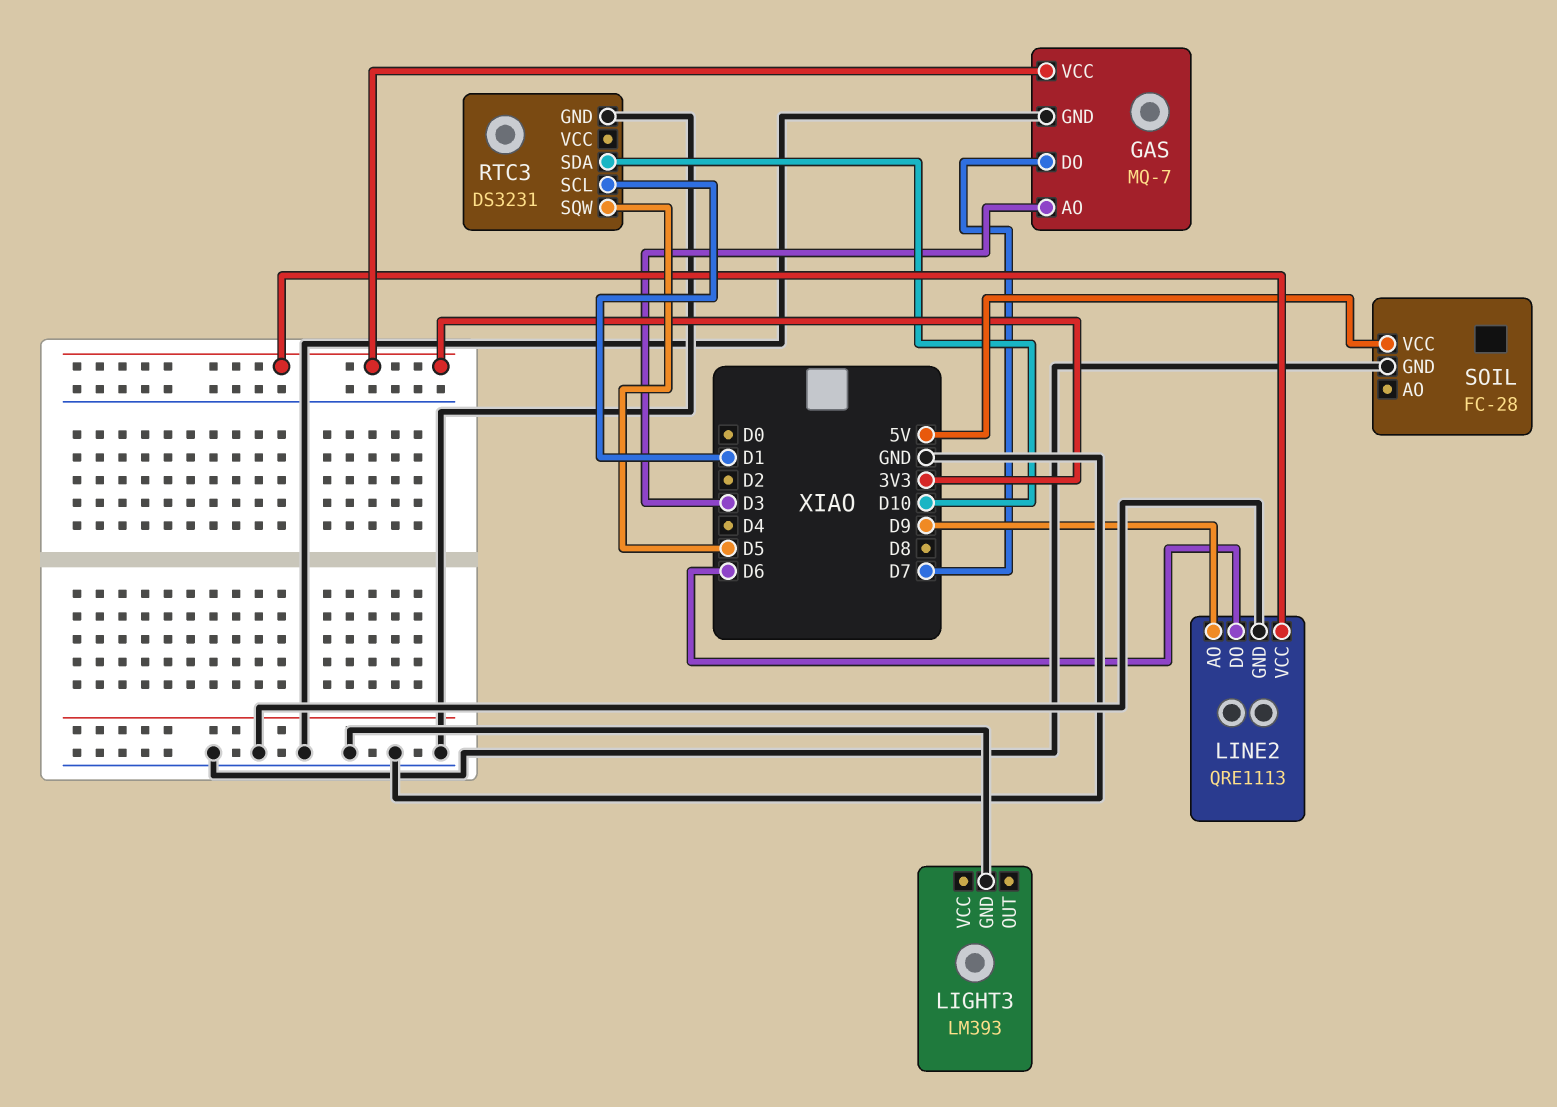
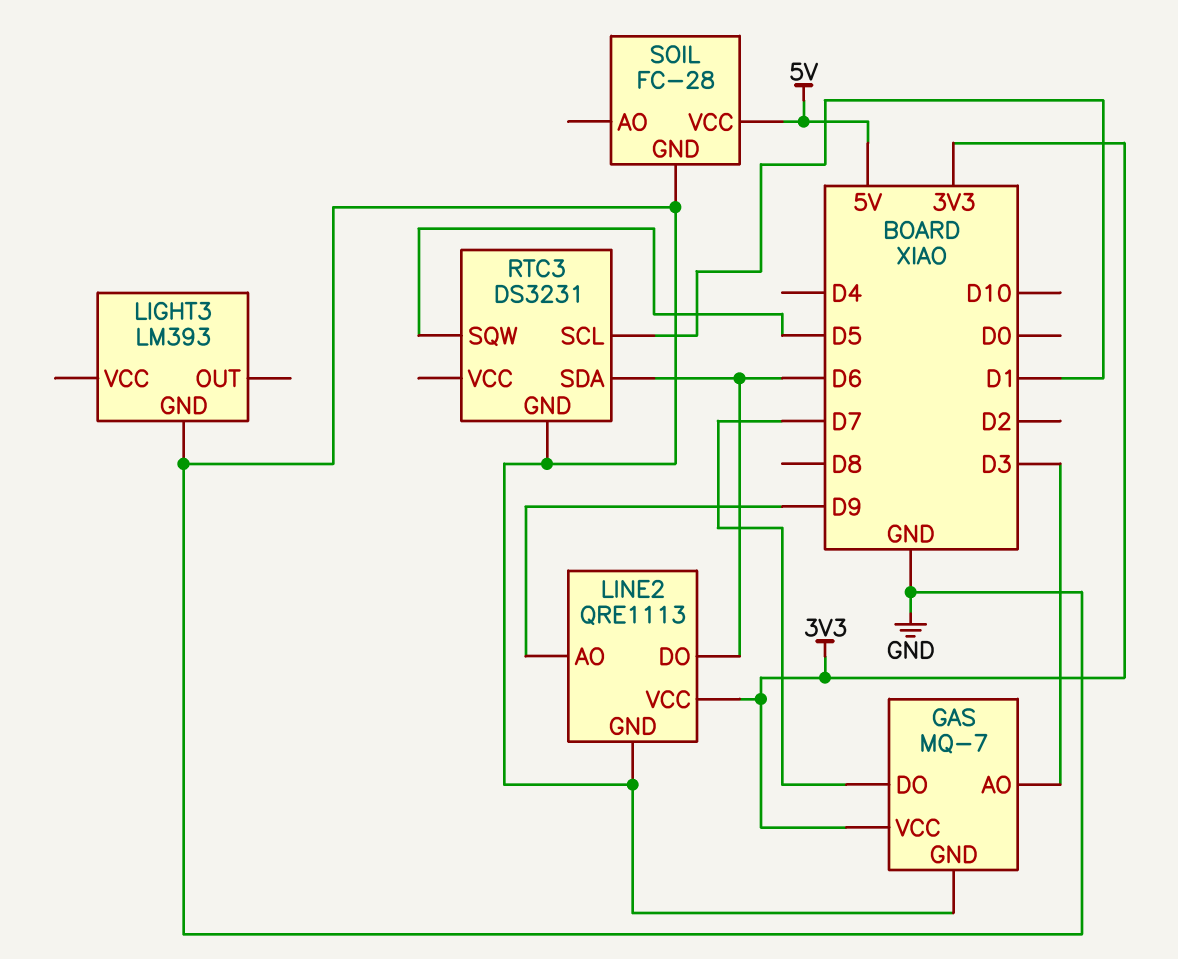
RTC3 pin SDA: D10 -> D6

